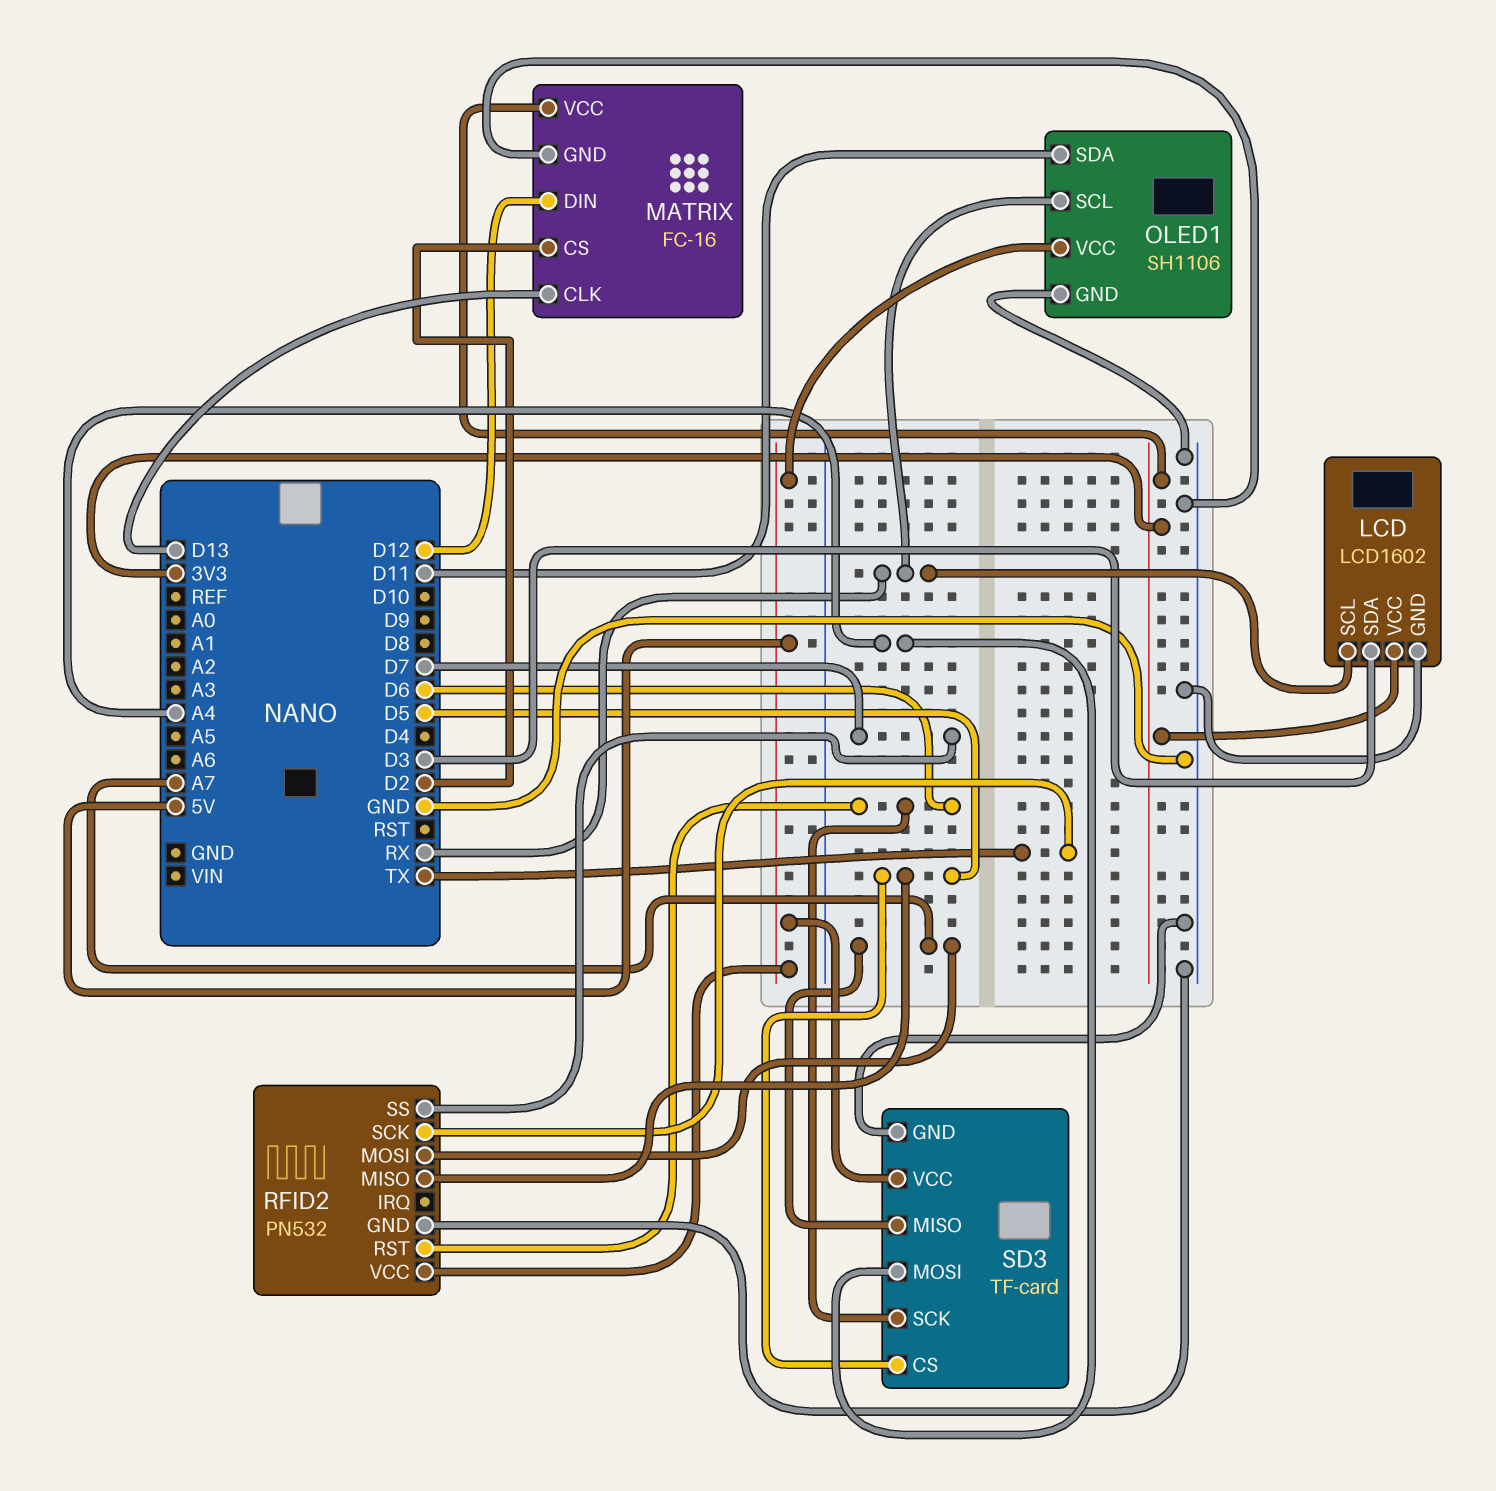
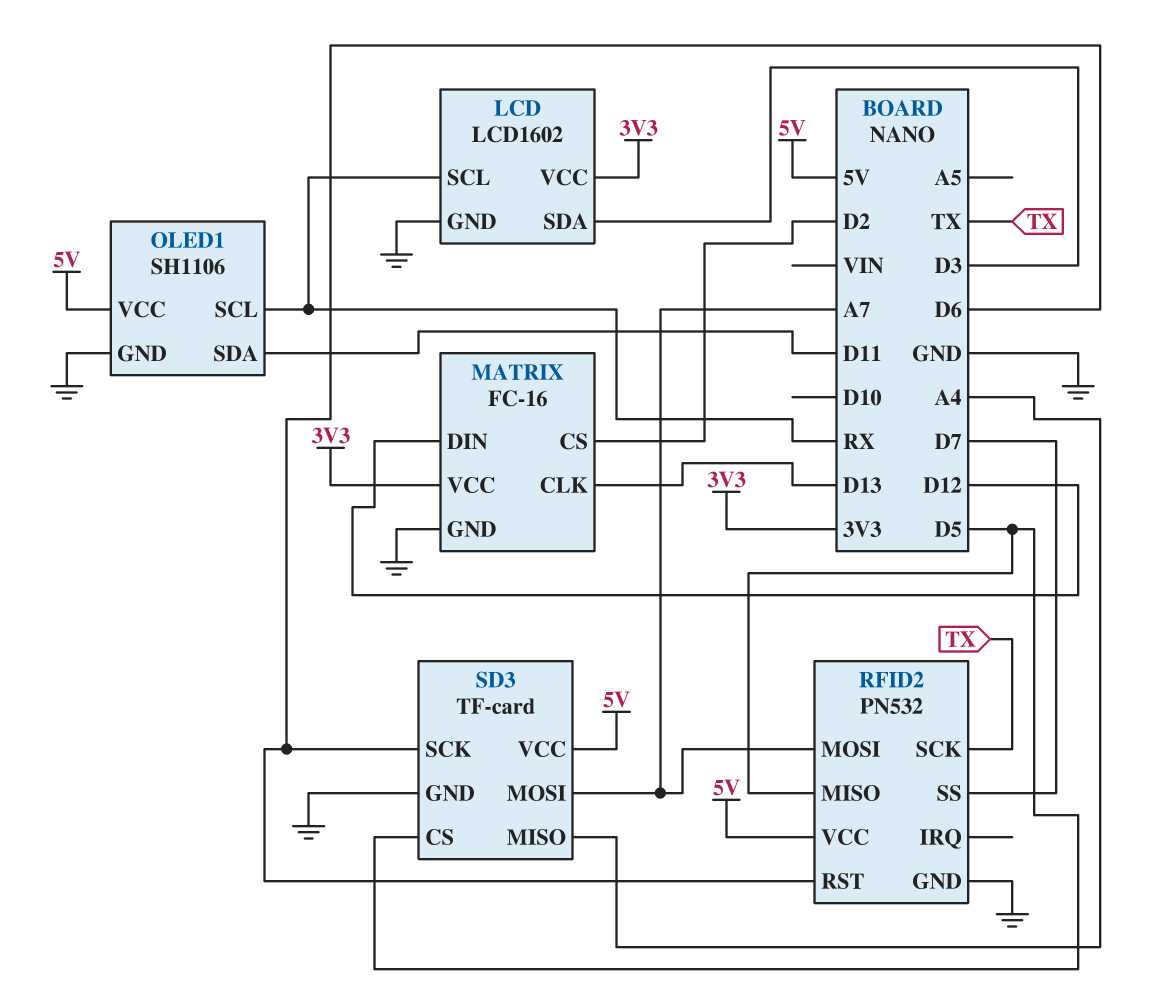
SD3 pin MISO: A7 -> A4
SD3 pin MOSI: A4 -> A7

